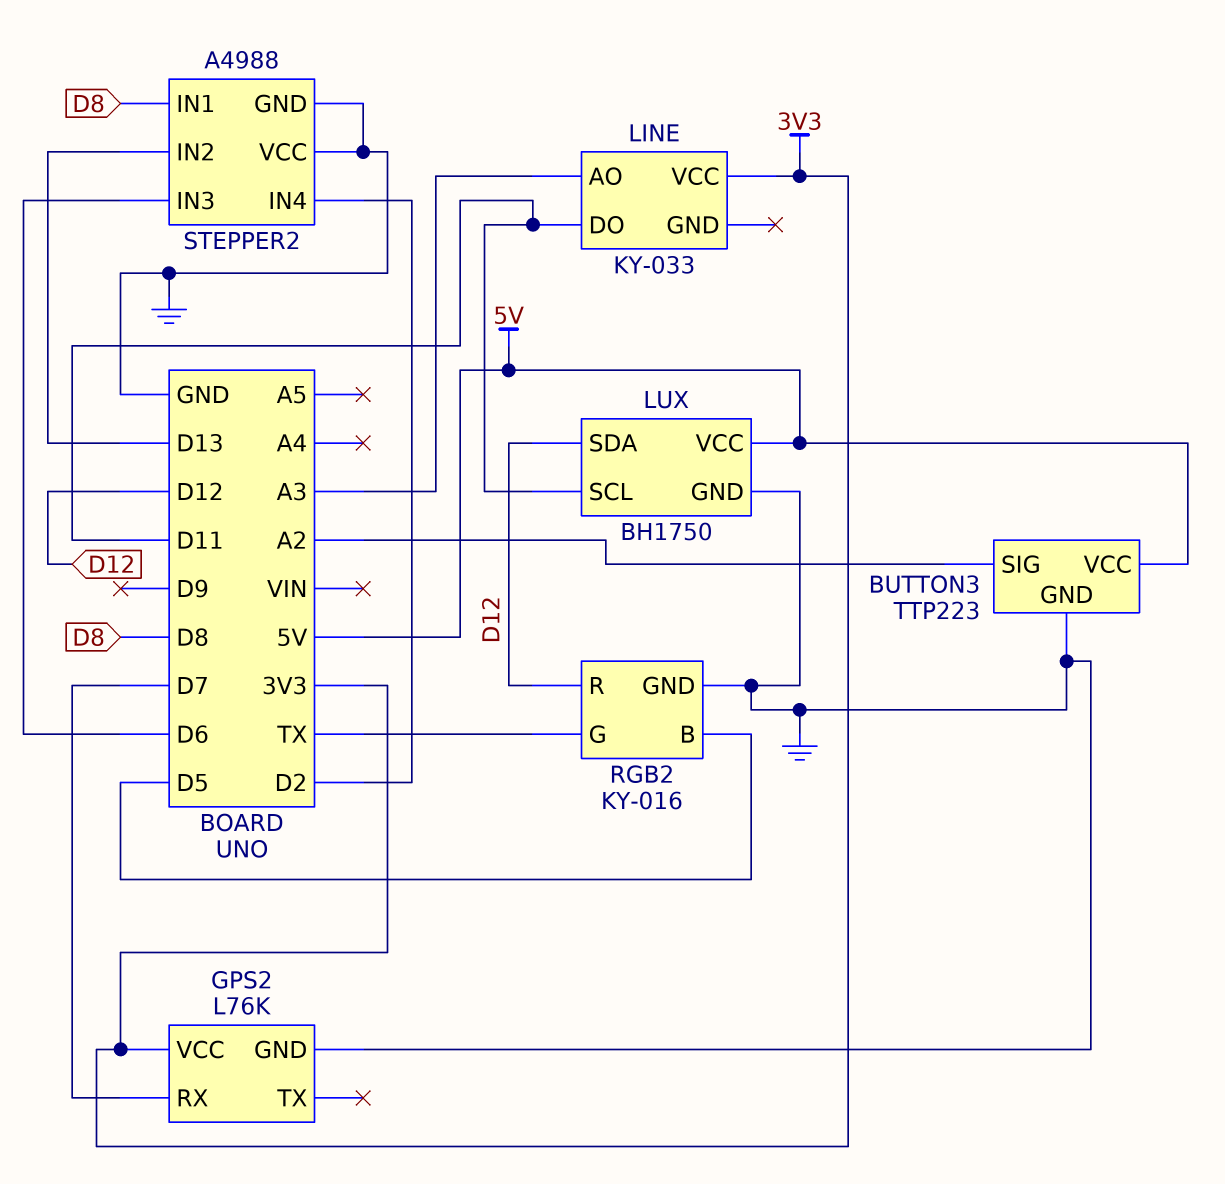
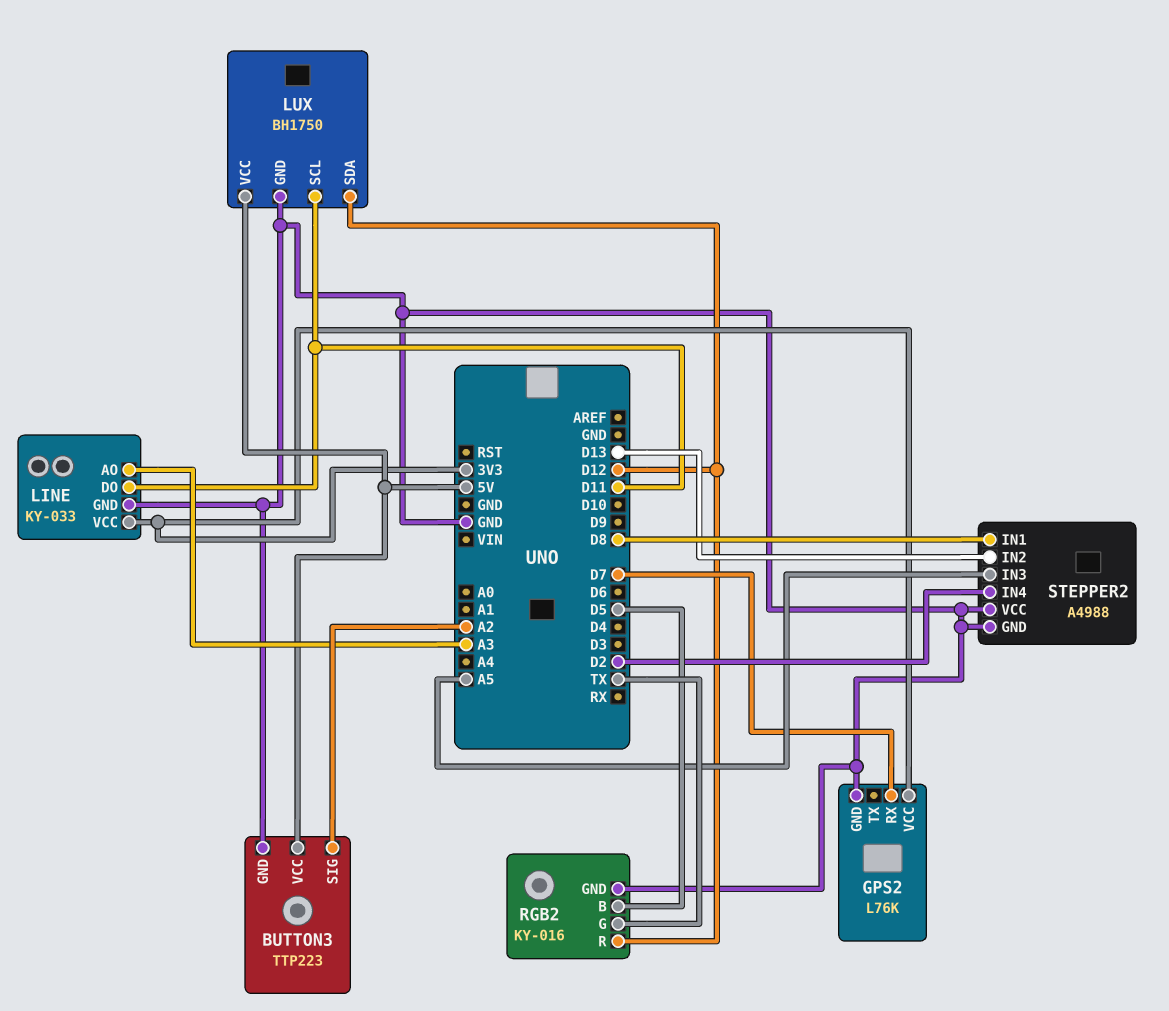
LINE pin GND: none -> GND
STEPPER2 pin IN3: D6 -> A5

